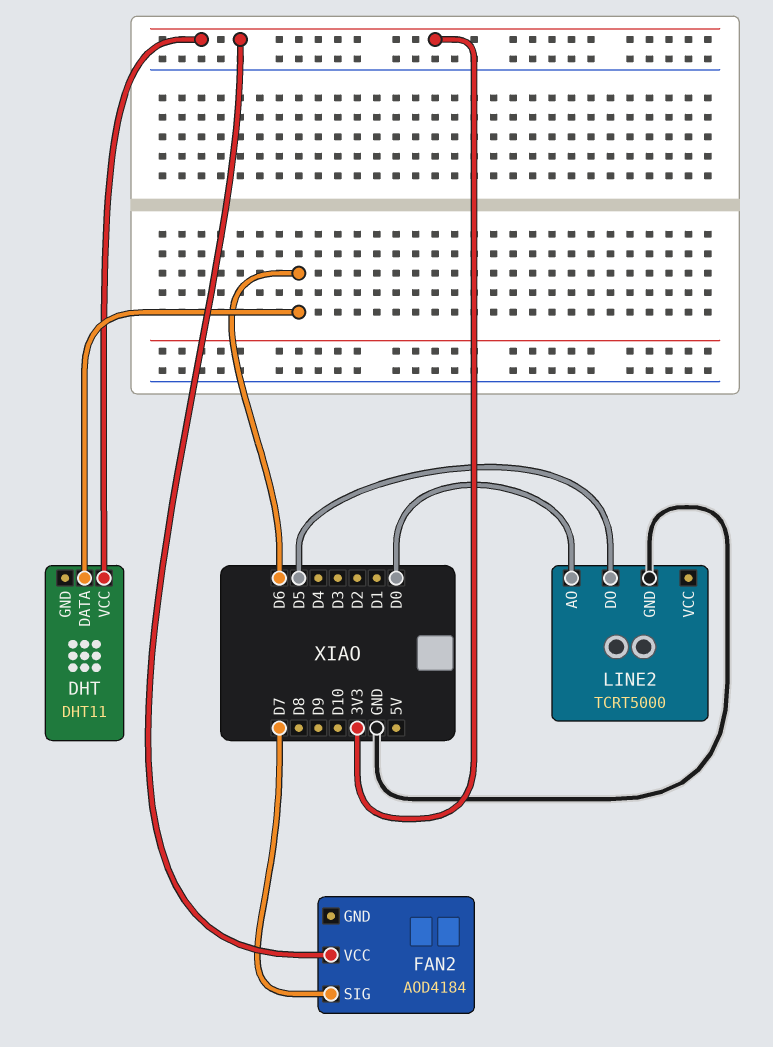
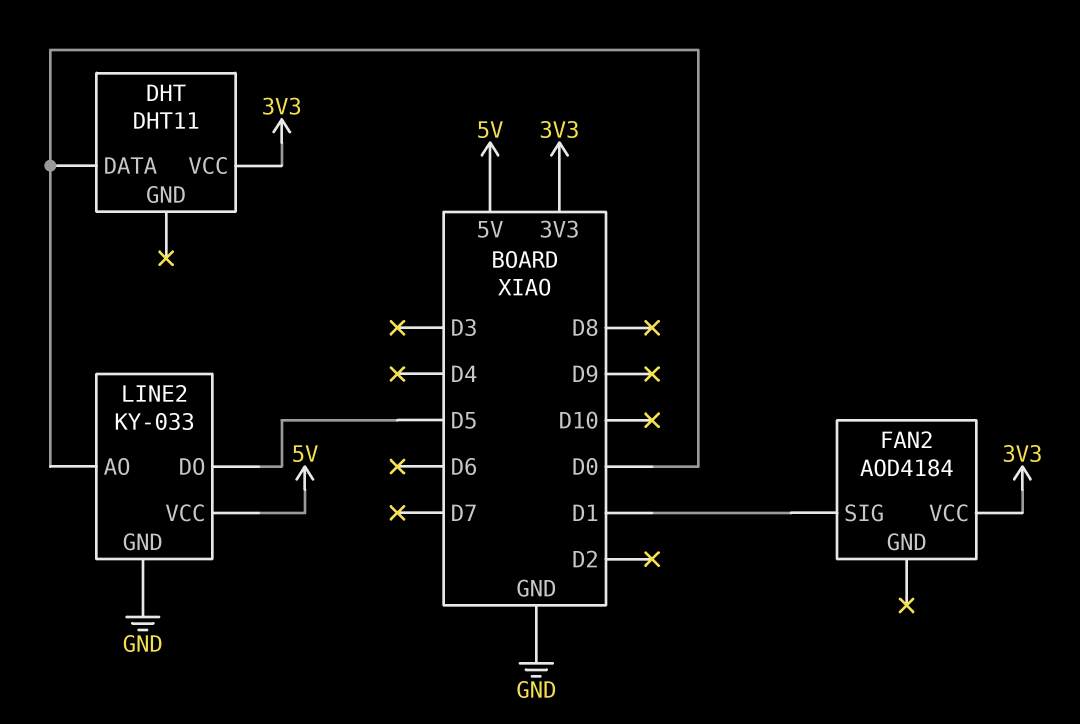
DHT pin DATA: D6 -> D0
FAN2 pin SIG: D7 -> D1
LINE2: TCRT5000 -> KY-033
LINE2 pin VCC: none -> 5V

